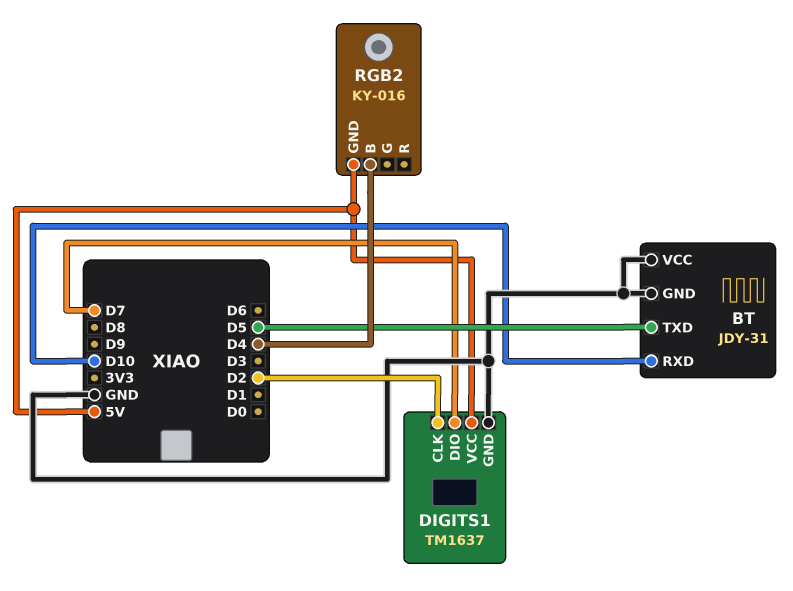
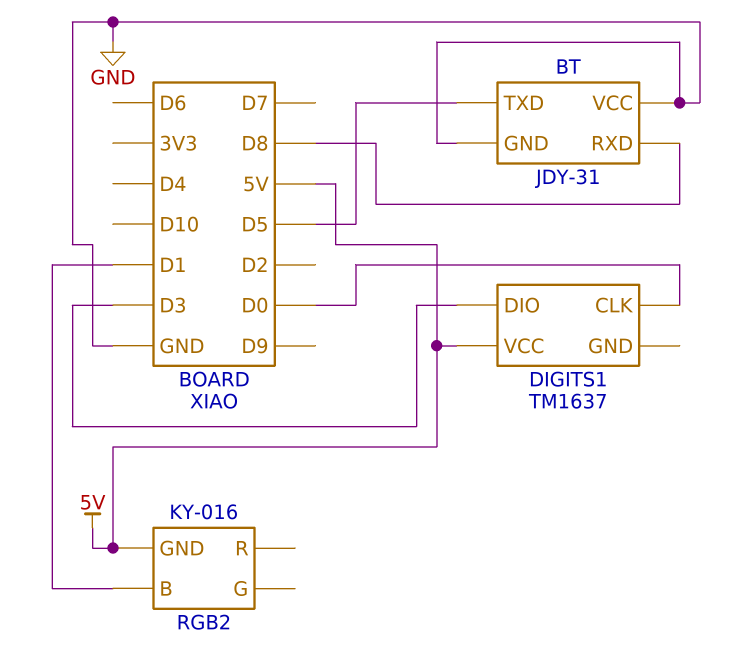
BT pin RXD: D10 -> D8
DIGITS1 pin CLK: D2 -> D0
DIGITS1 pin DIO: D7 -> D3
DIGITS1 pin GND: GND -> none
RGB2 pin B: D4 -> D1

